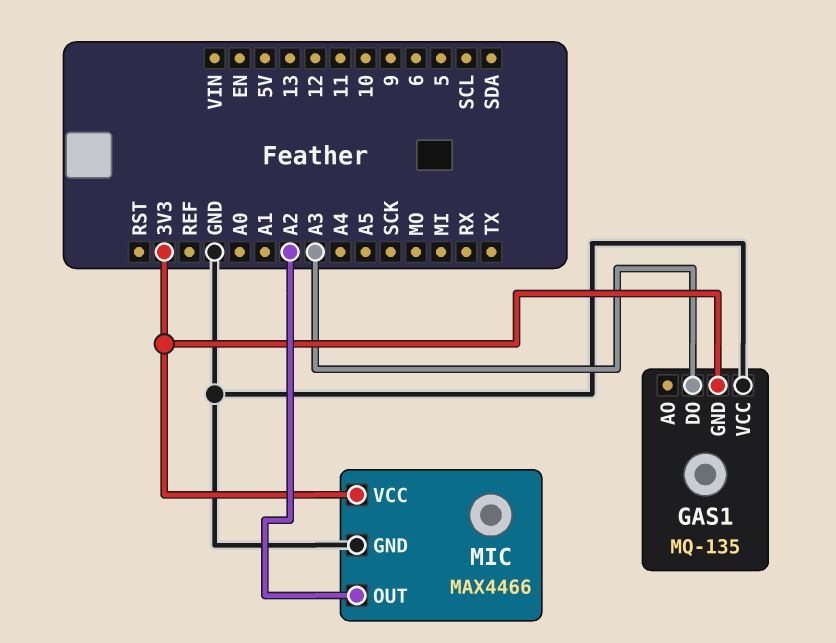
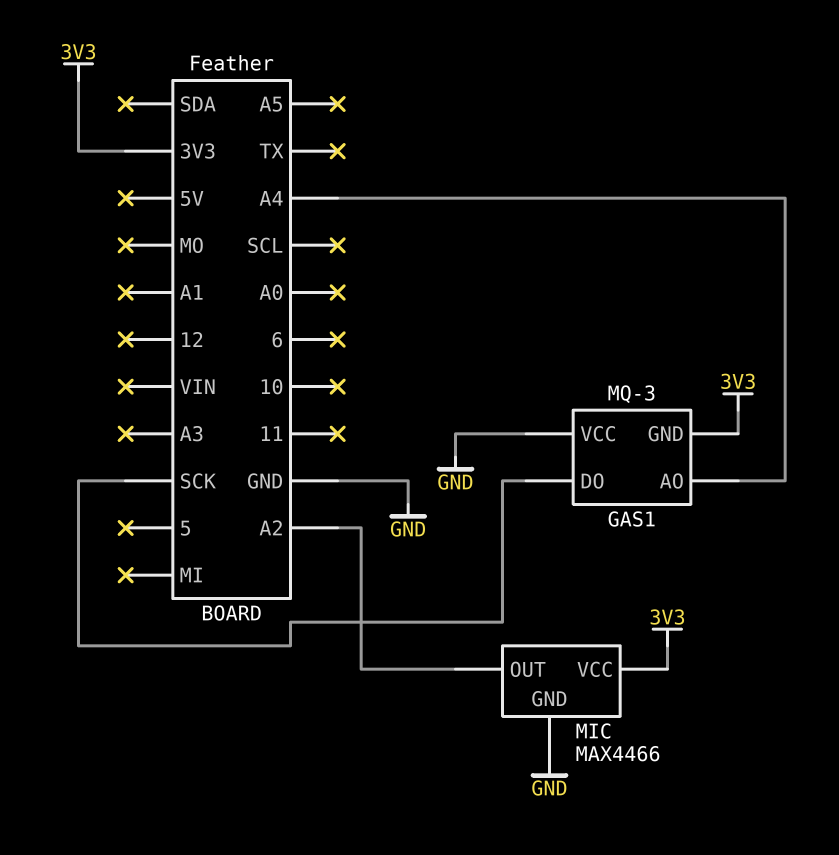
GAS1: MQ-135 -> MQ-3
GAS1 pin AO: none -> A4
GAS1 pin DO: A3 -> SCK

